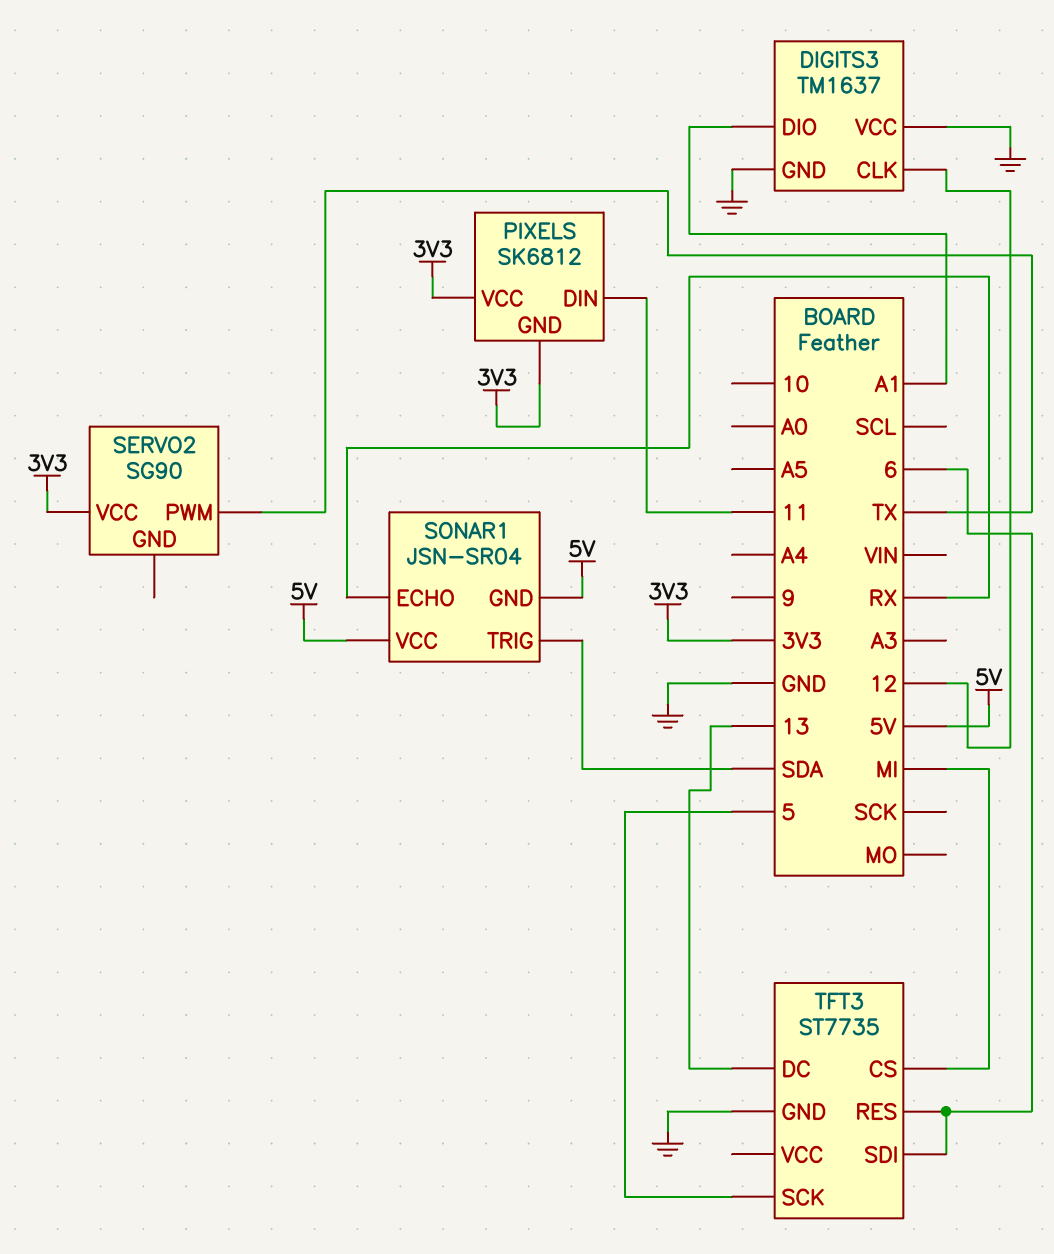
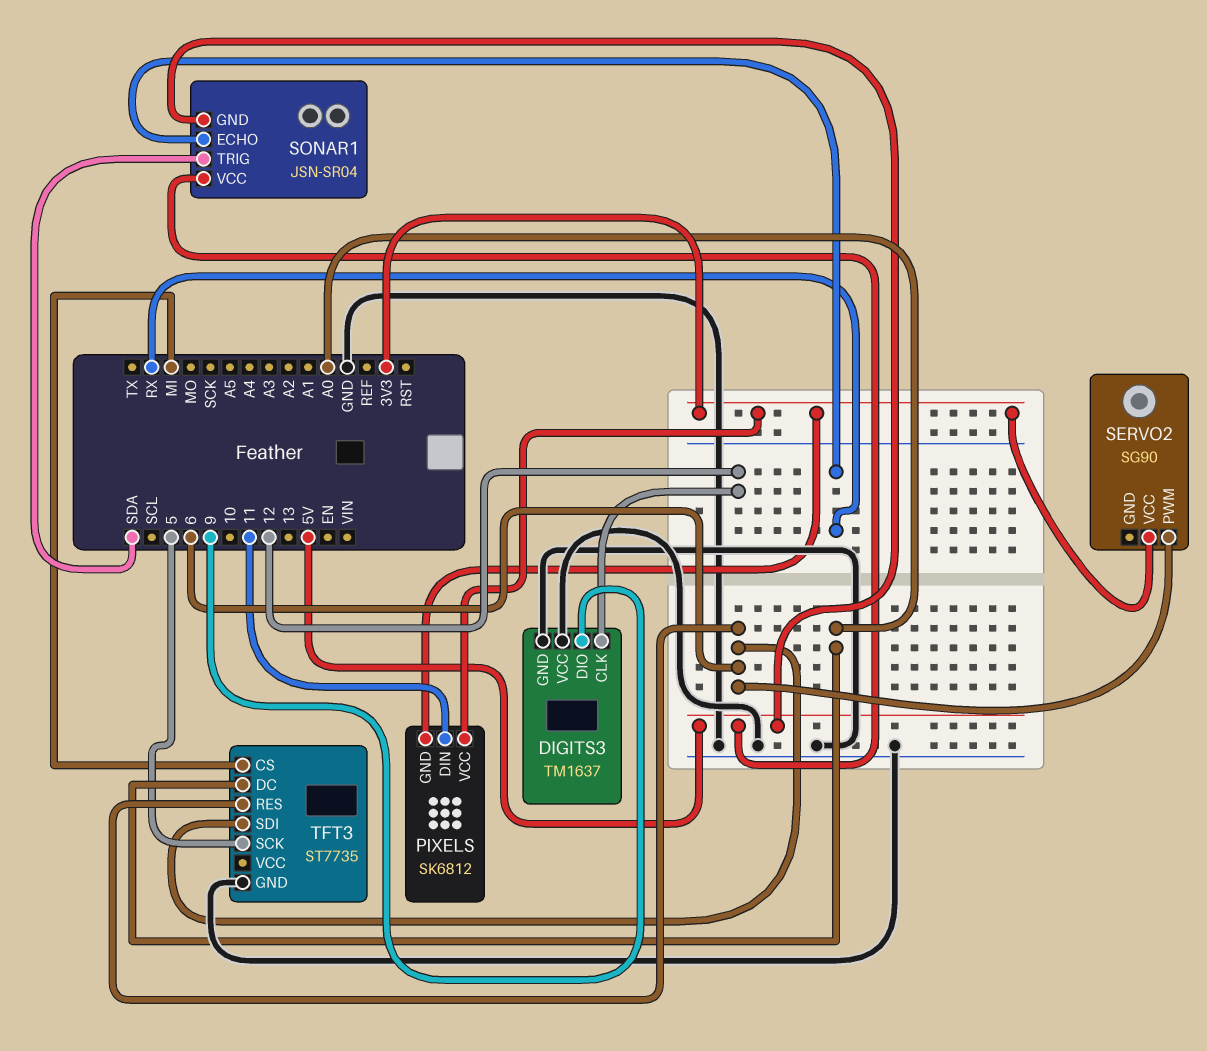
DIGITS3 pin DIO: A1 -> 9
SERVO2 pin PWM: TX -> 6
TFT3 pin DC: 13 -> A0

